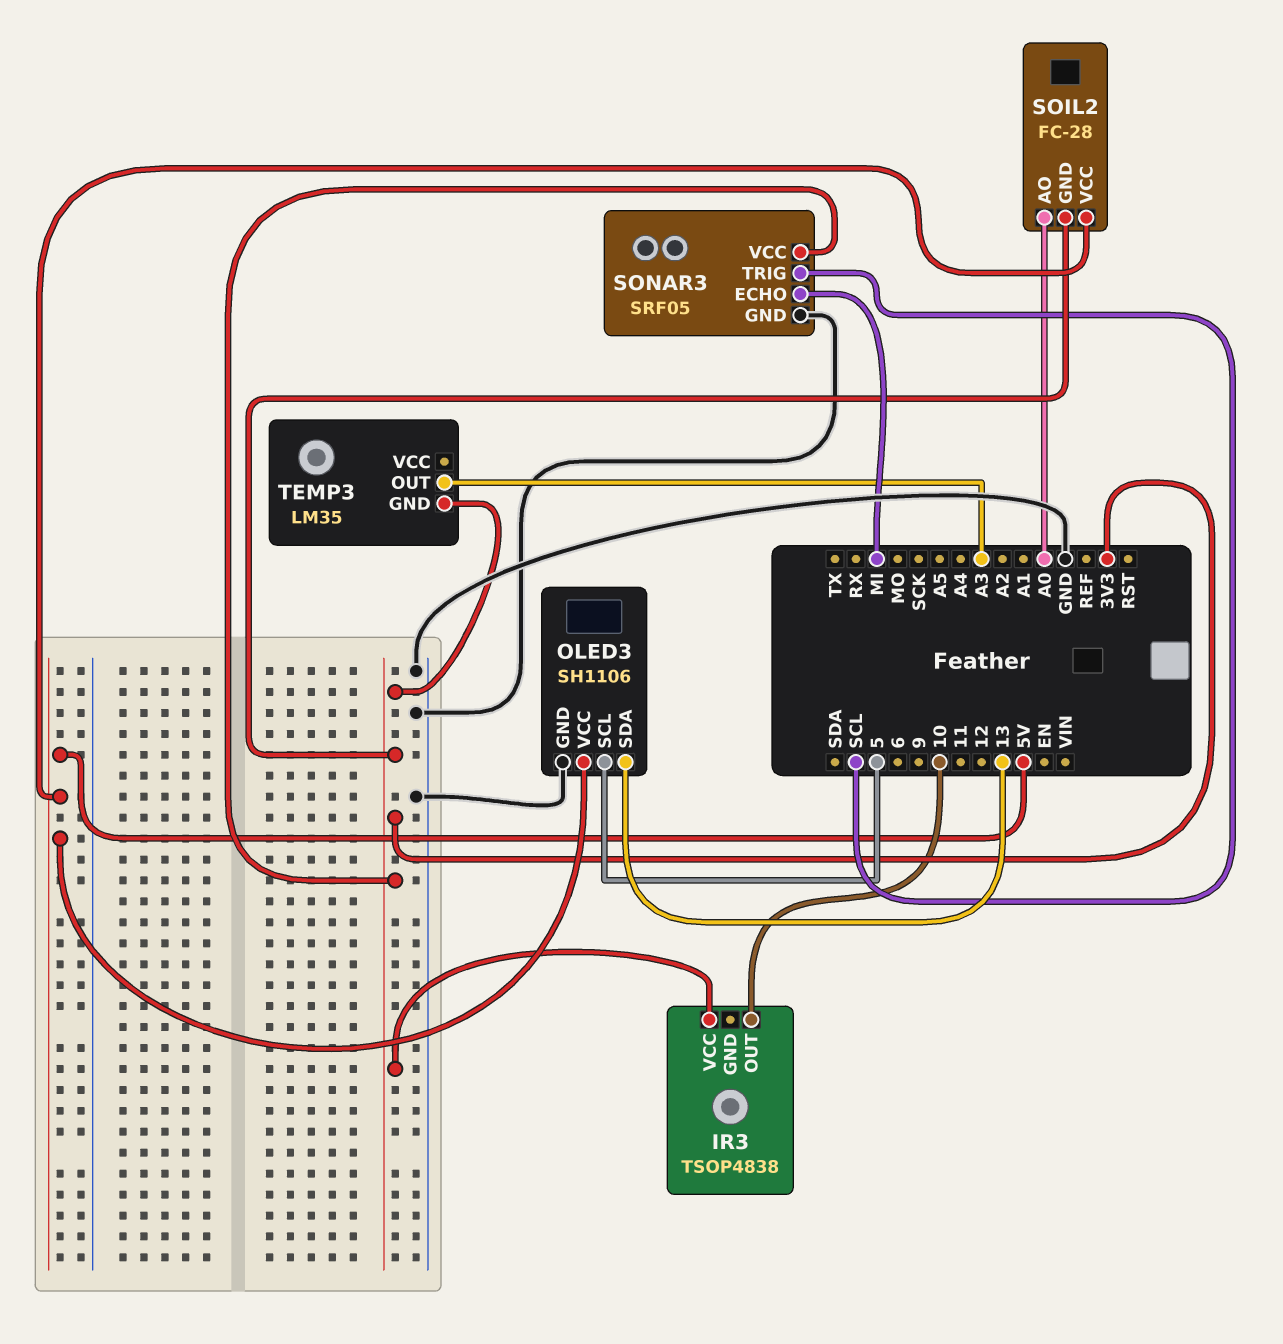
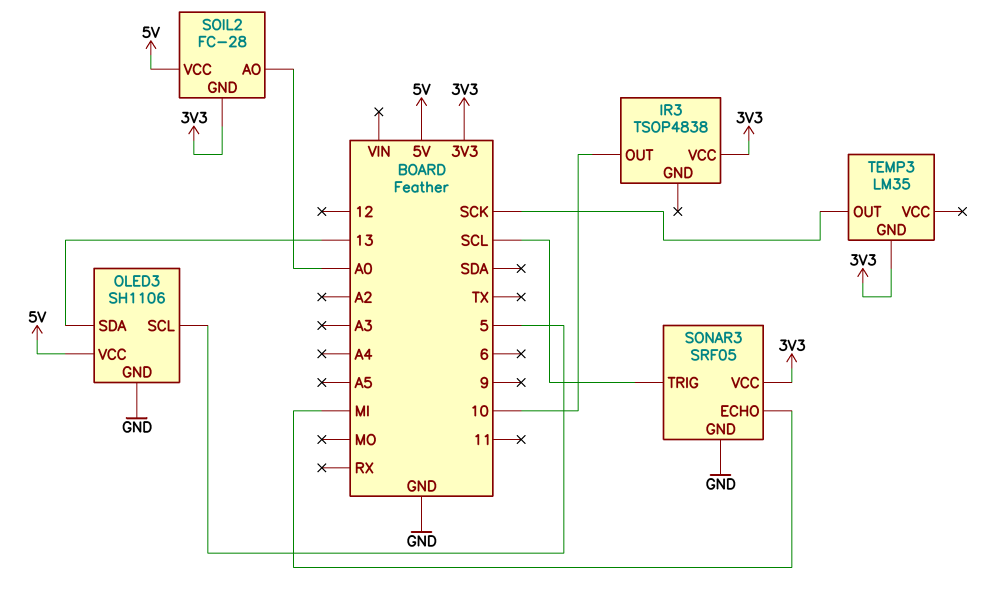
TEMP3 pin OUT: A3 -> SCK

